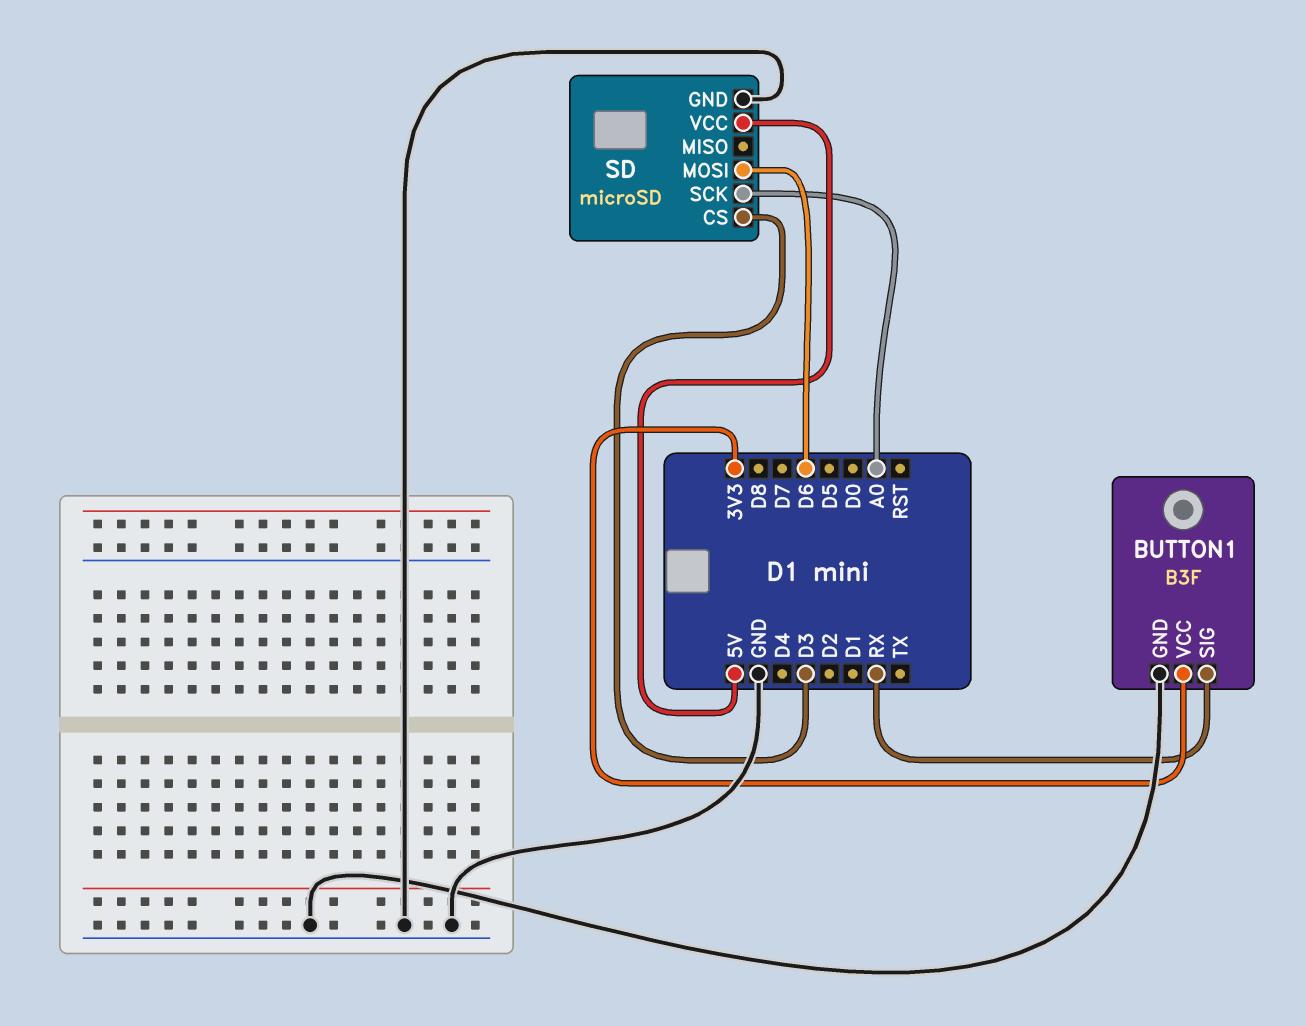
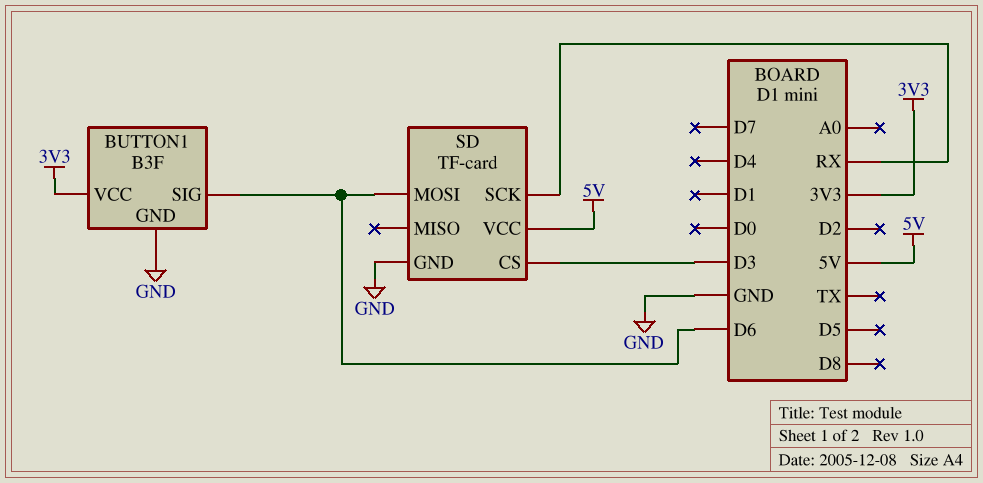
BUTTON1 pin SIG: RX -> D6
SD: microSD -> TF-card
SD pin SCK: A0 -> RX

